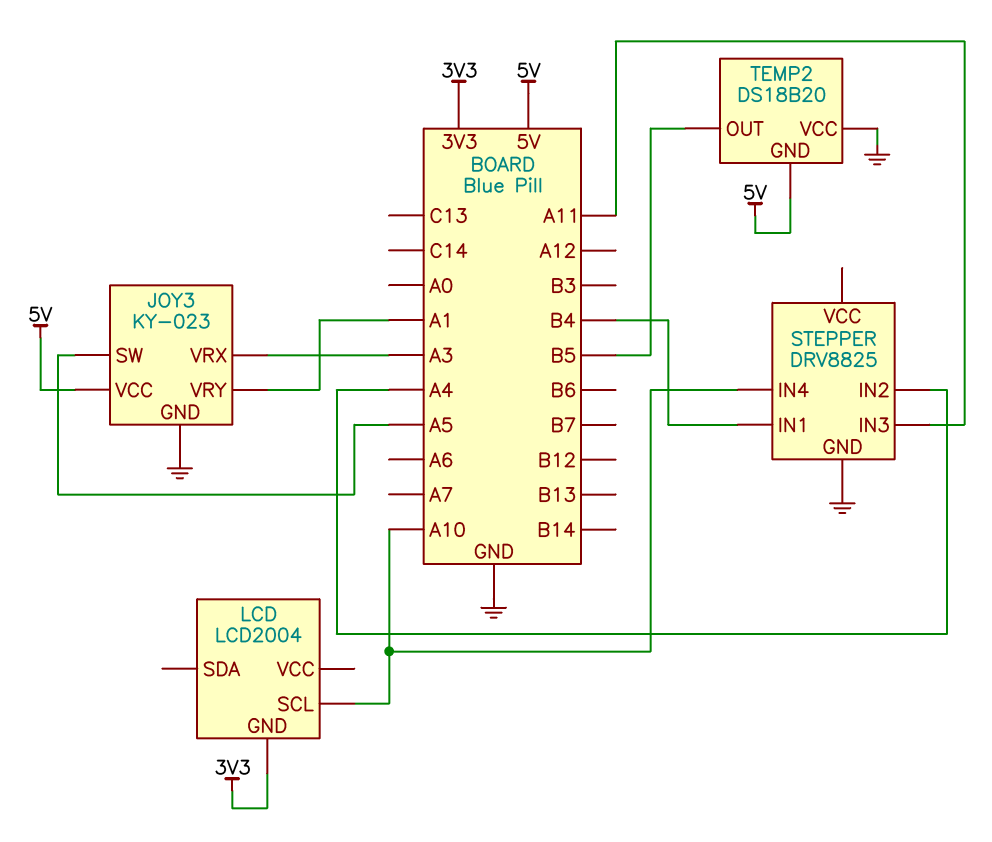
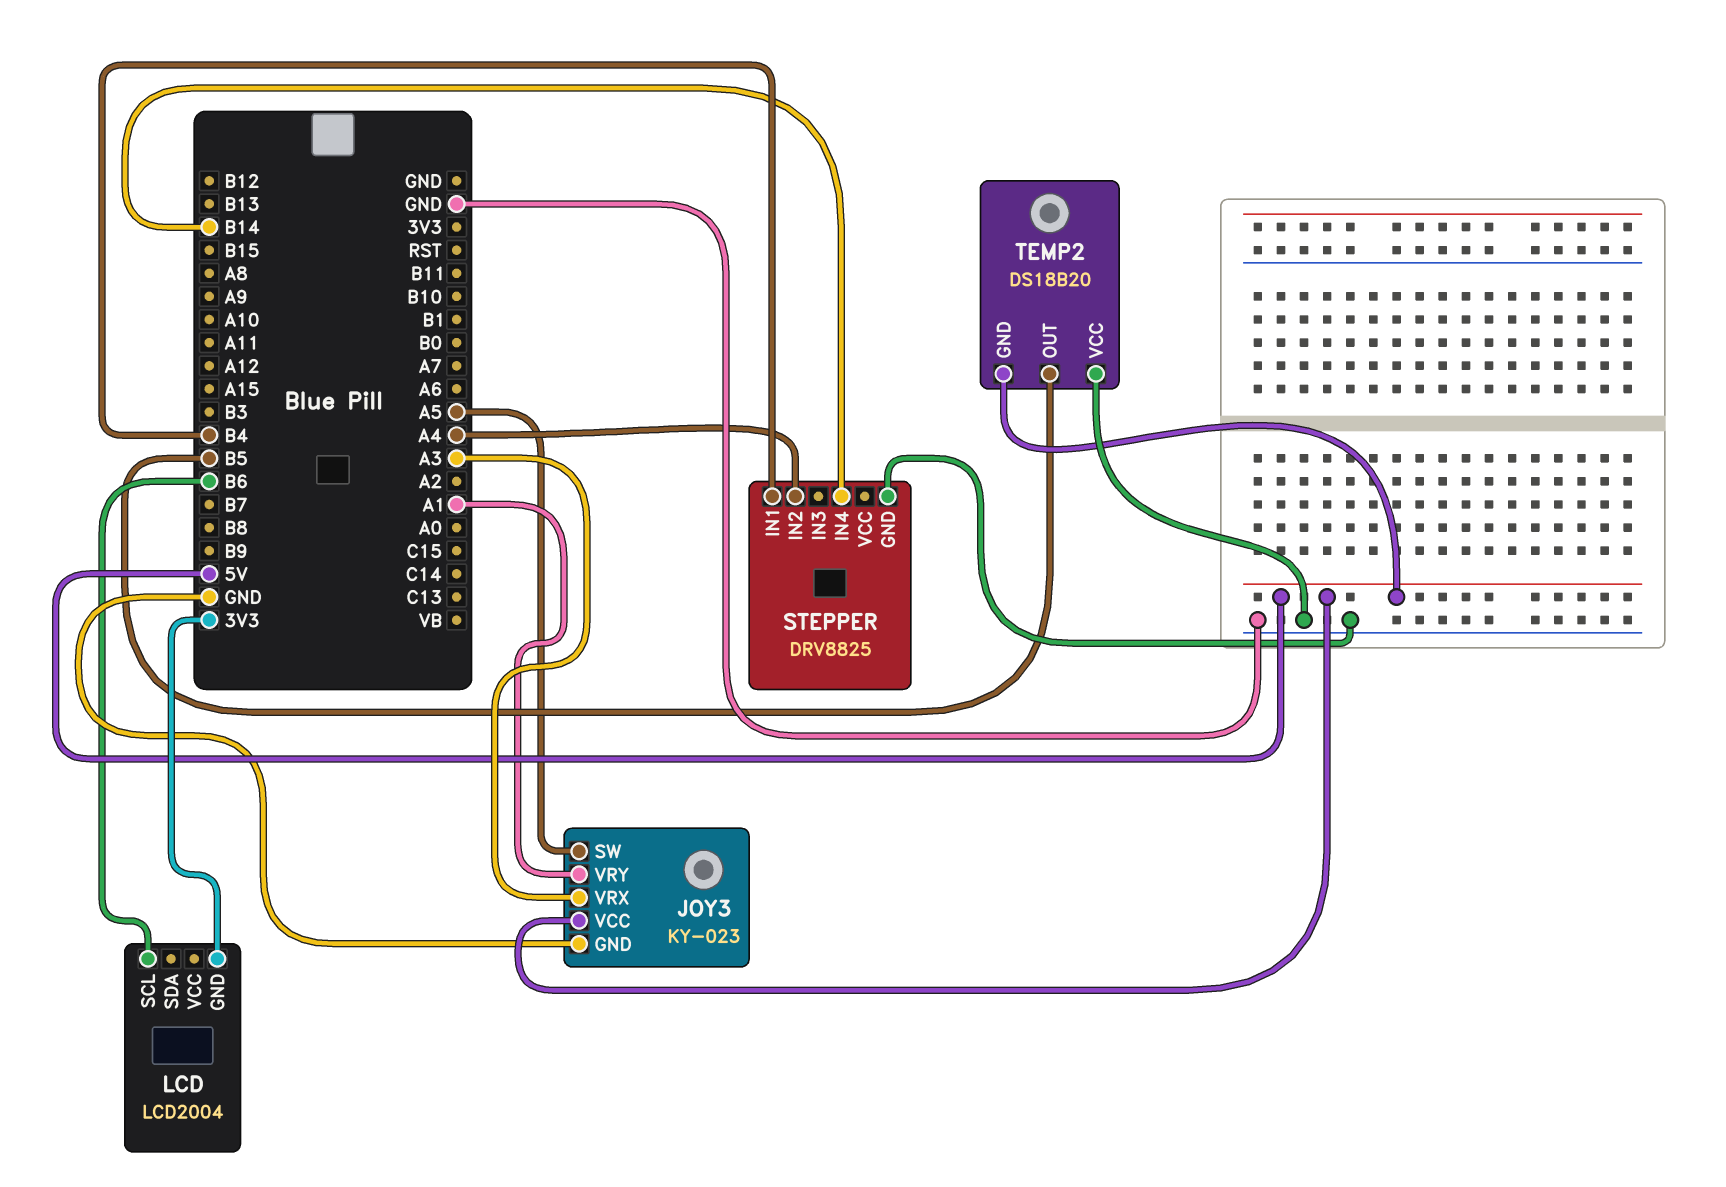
LCD pin SCL: A10 -> B6
STEPPER pin IN3: A11 -> none
STEPPER pin IN4: A10 -> B14

